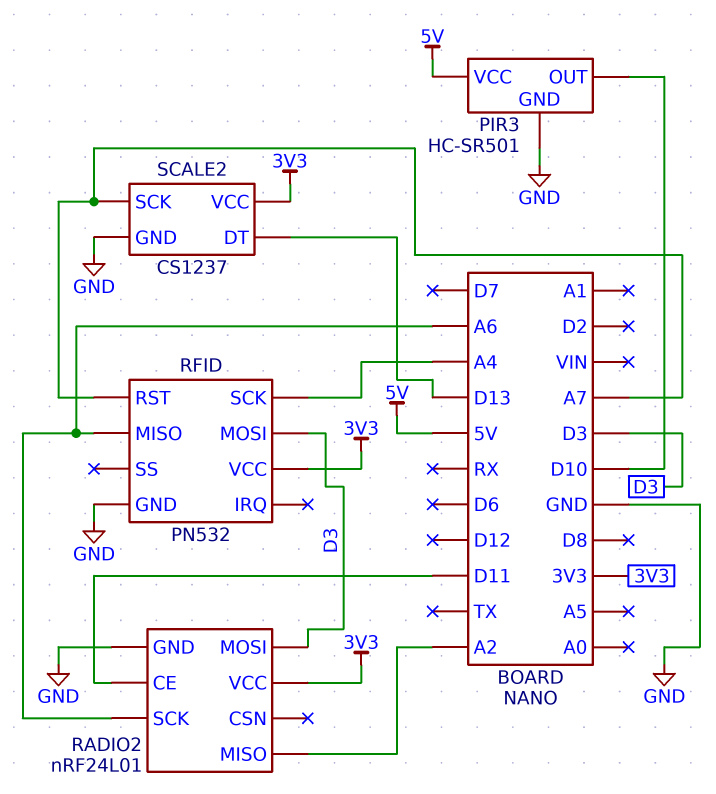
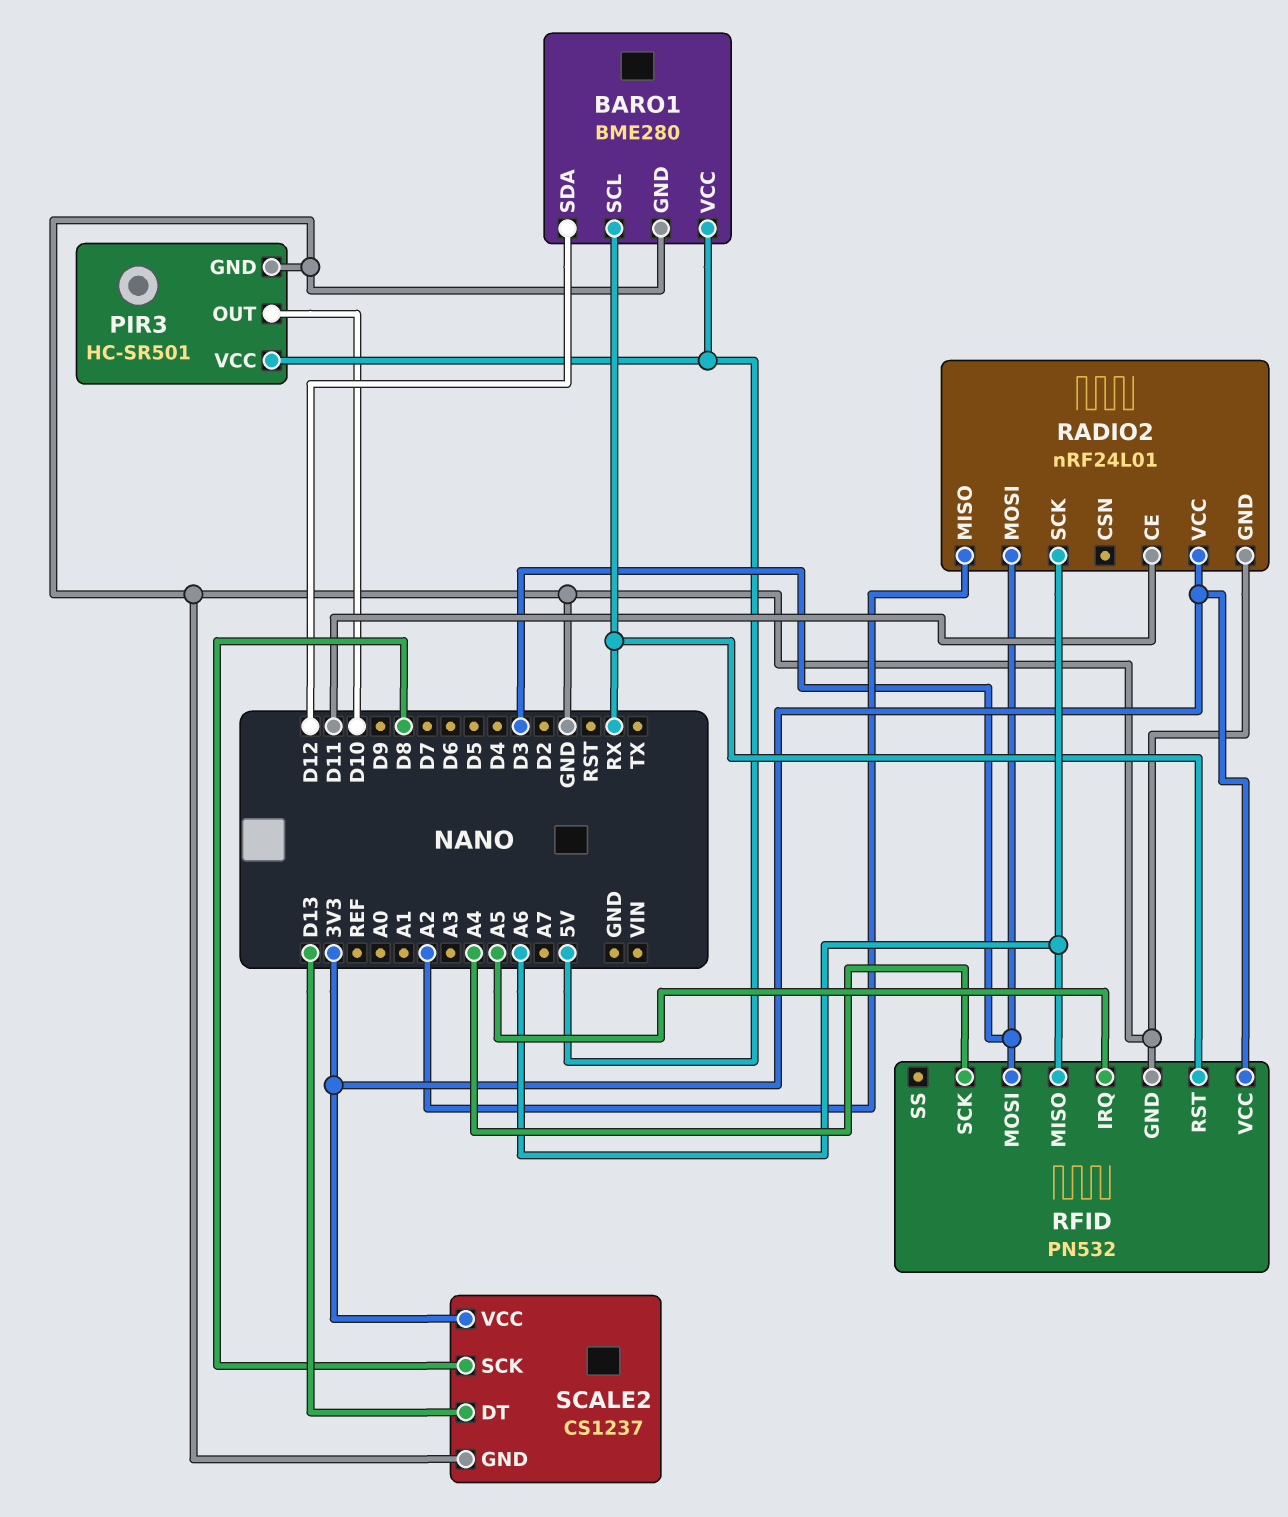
BARO1: none -> BME280
BARO1 pin GND: none -> GND
BARO1 pin SCL: none -> RX
BARO1 pin SDA: none -> D12
BARO1 pin VCC: none -> 5V
RFID pin IRQ: none -> A5
RFID pin RST: A7 -> RX
SCALE2 pin SCK: A7 -> D8

